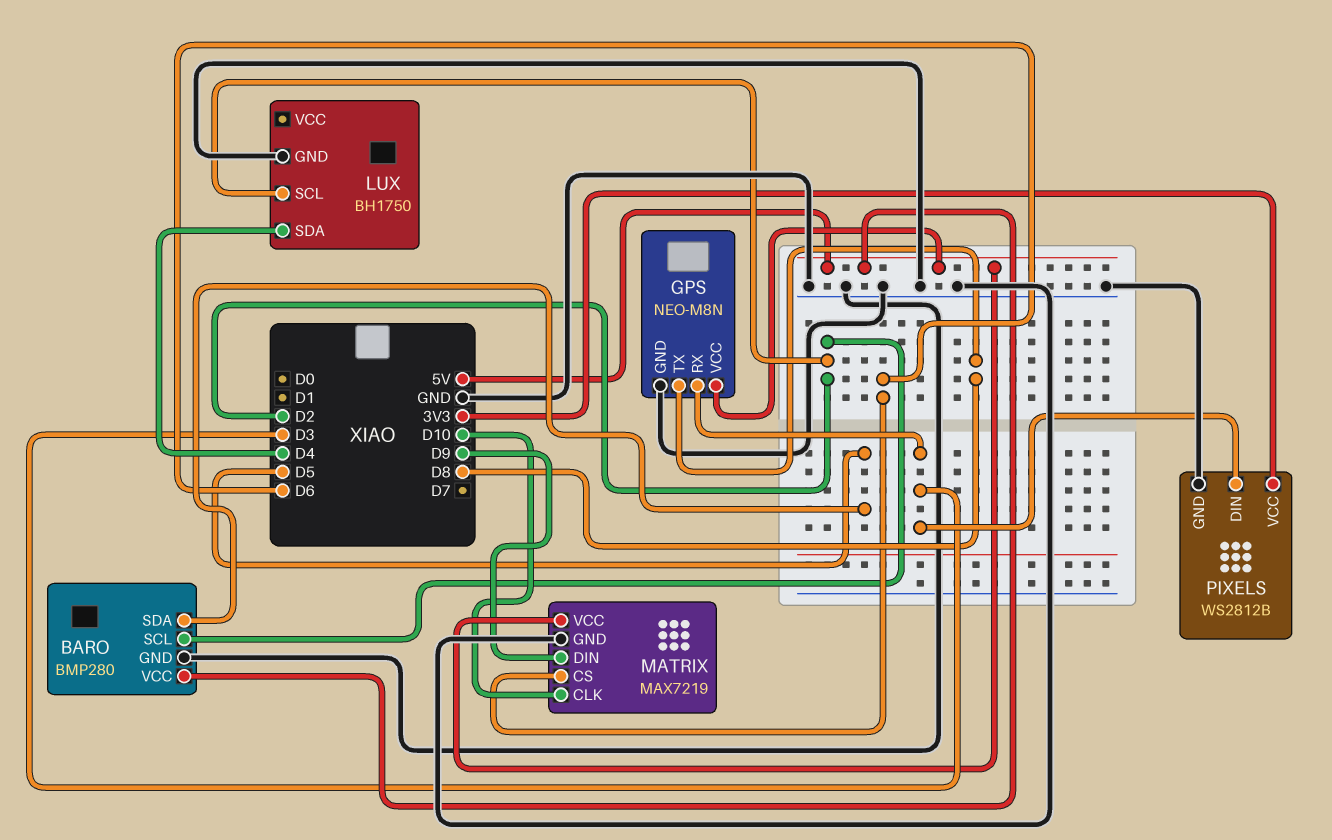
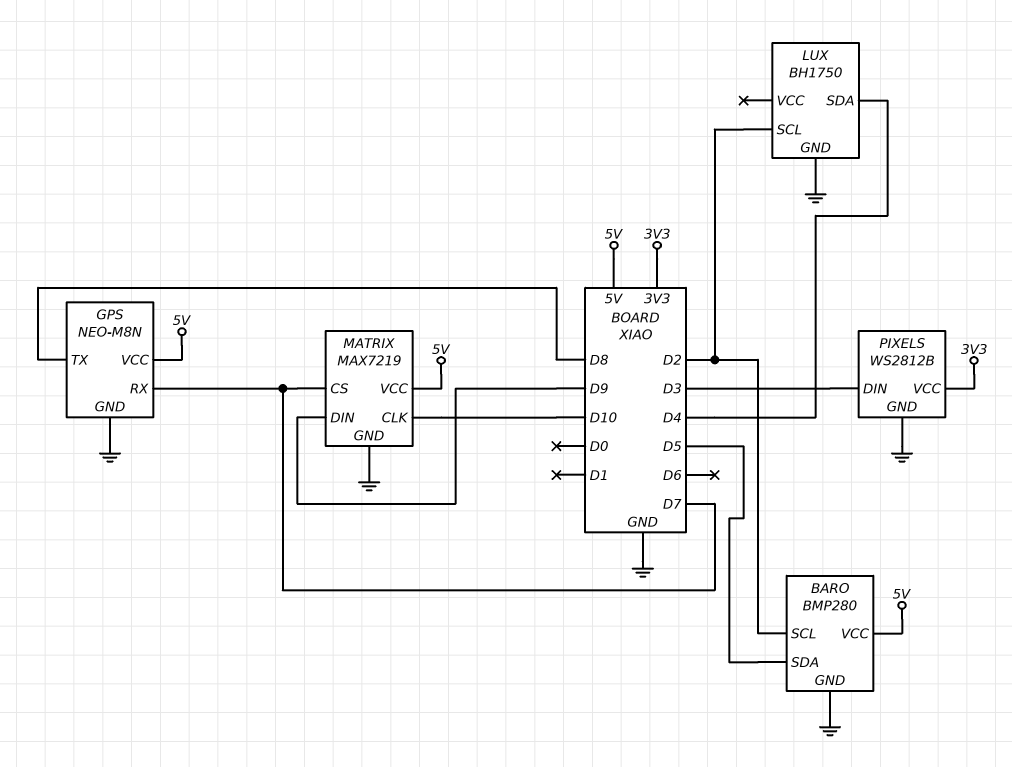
GPS pin RX: D3 -> D7
MATRIX pin CS: D6 -> D7

